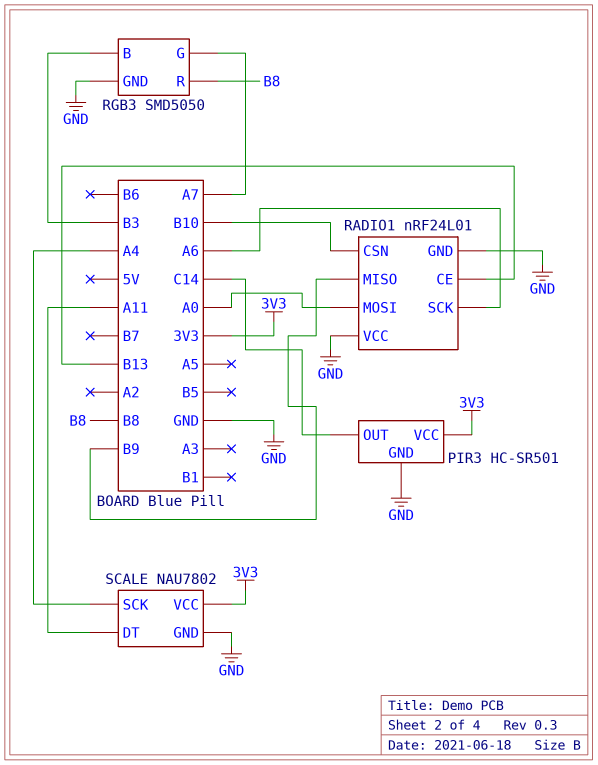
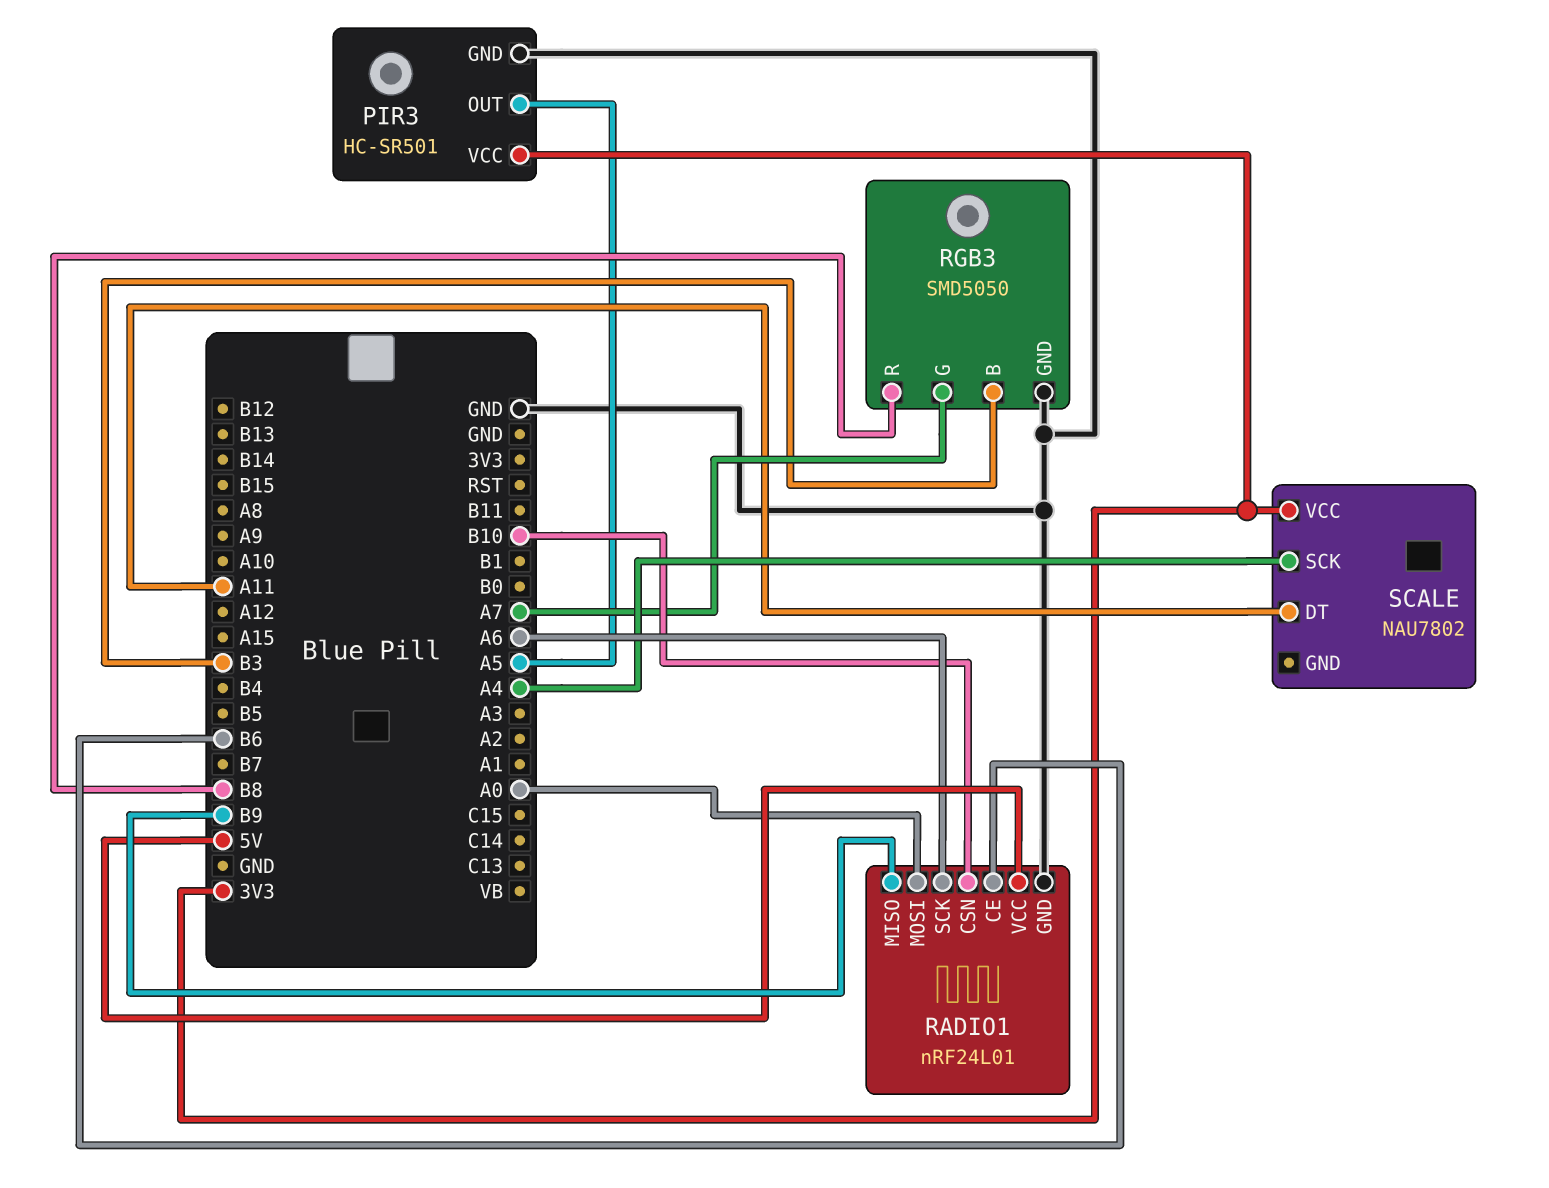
PIR3 pin OUT: C14 -> A5
RADIO1 pin CE: B13 -> B6
RADIO1 pin VCC: GND -> 5V
SCALE pin GND: GND -> none

